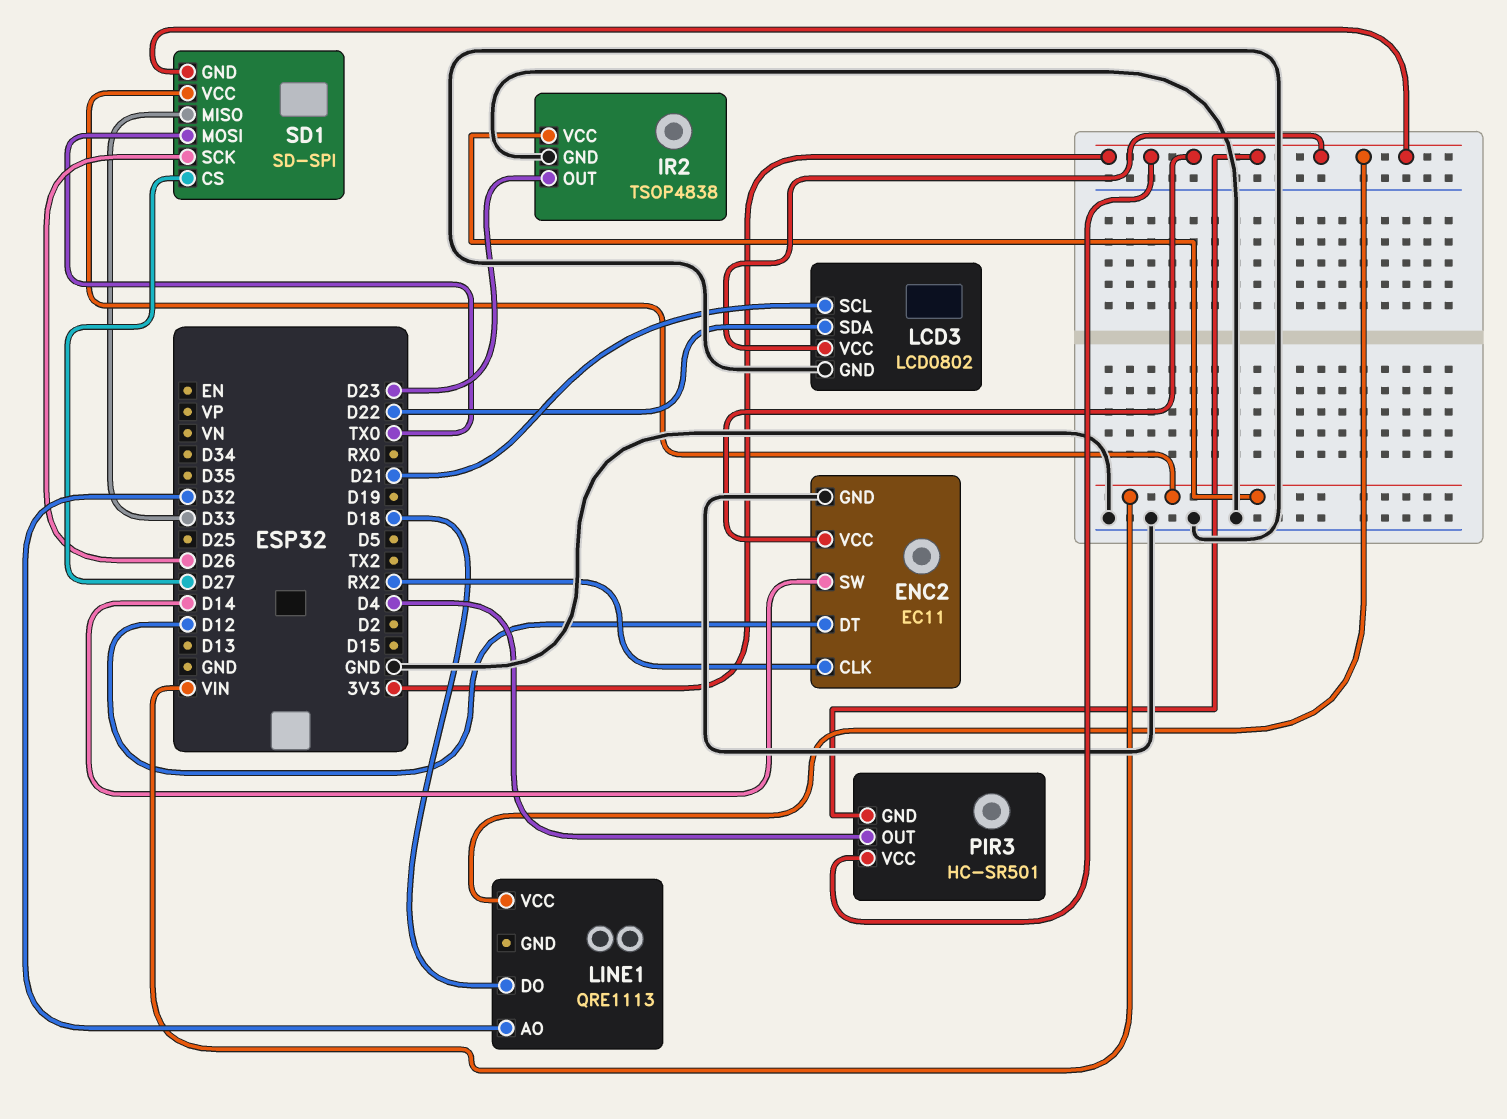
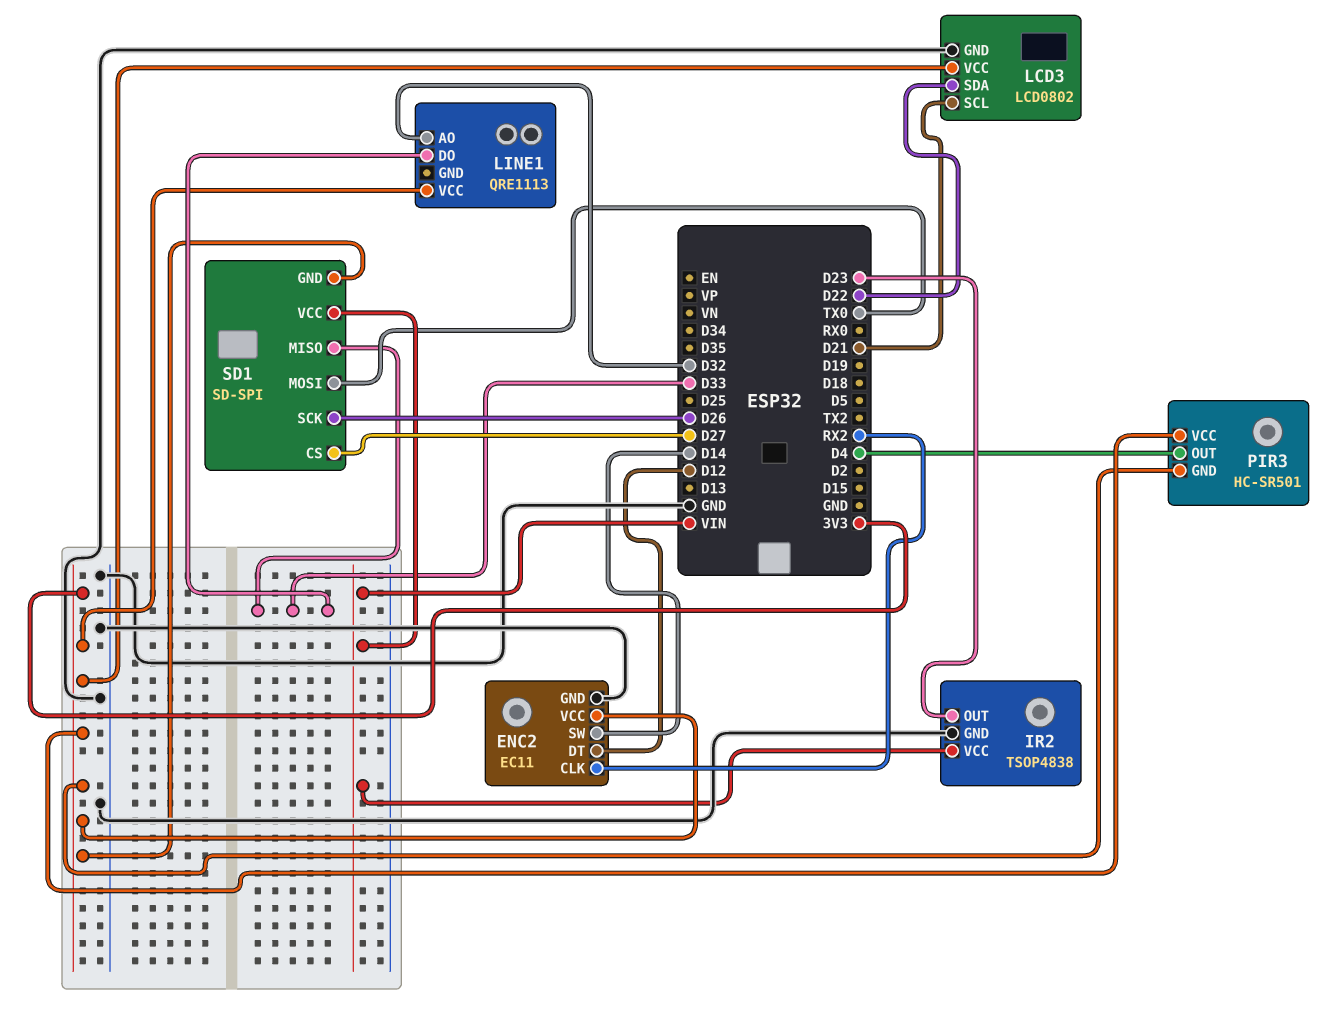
LINE1 pin DO: D18 -> D33

